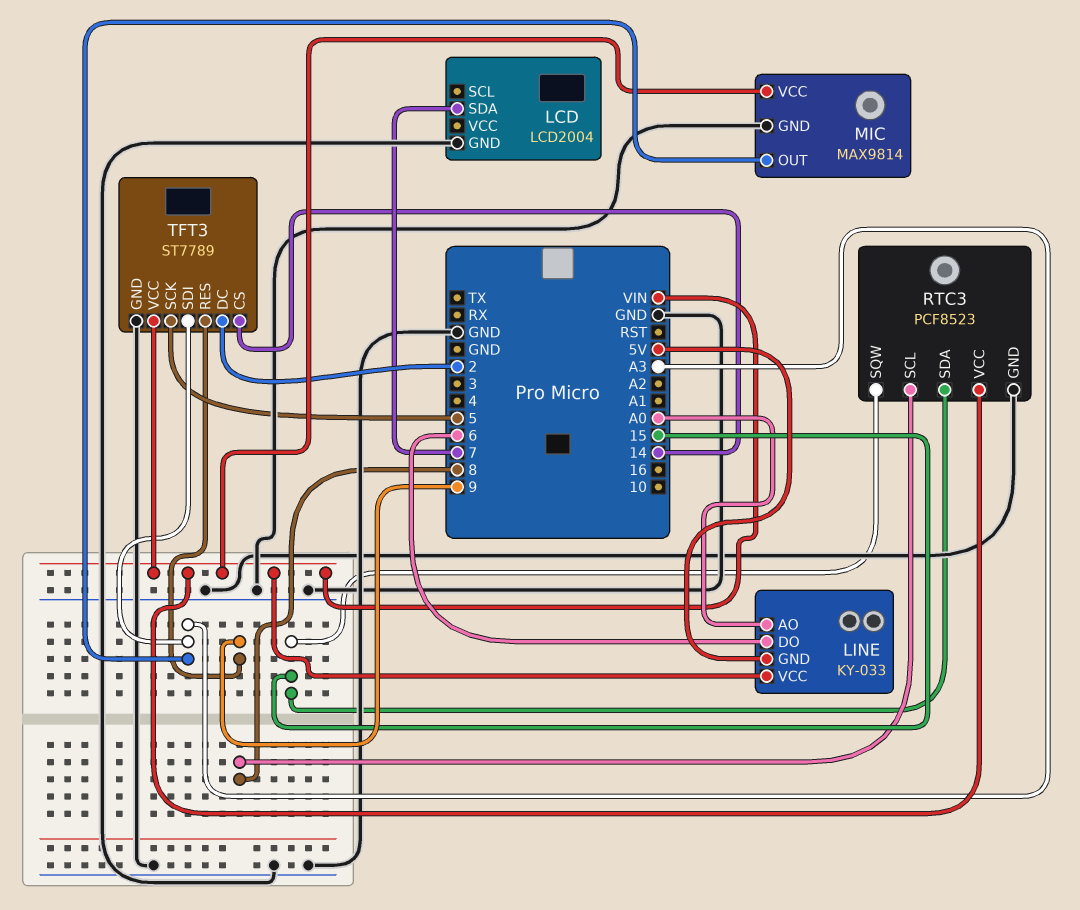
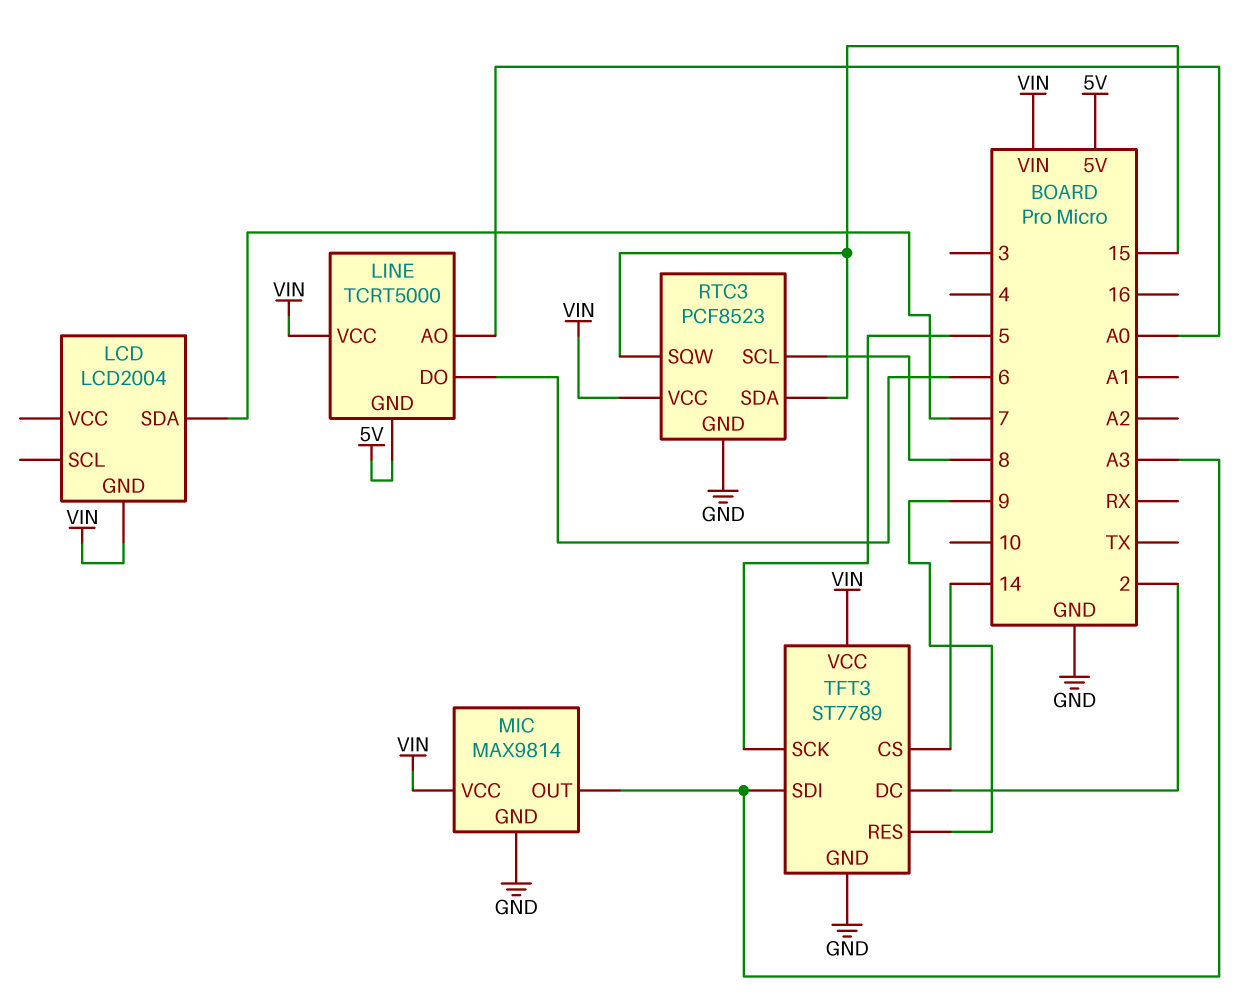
LCD pin GND: GND -> VIN
LINE: KY-033 -> TCRT5000

